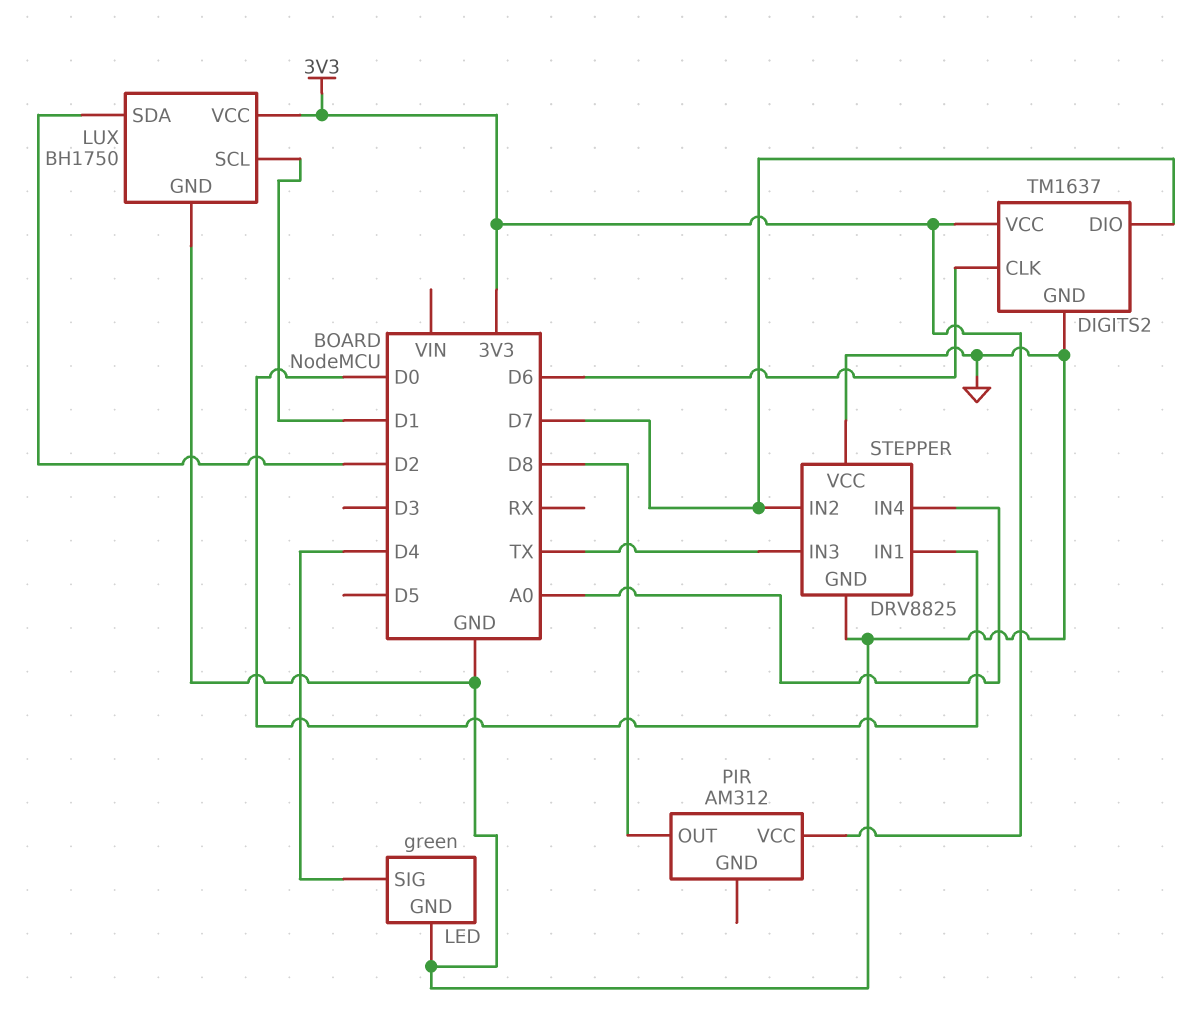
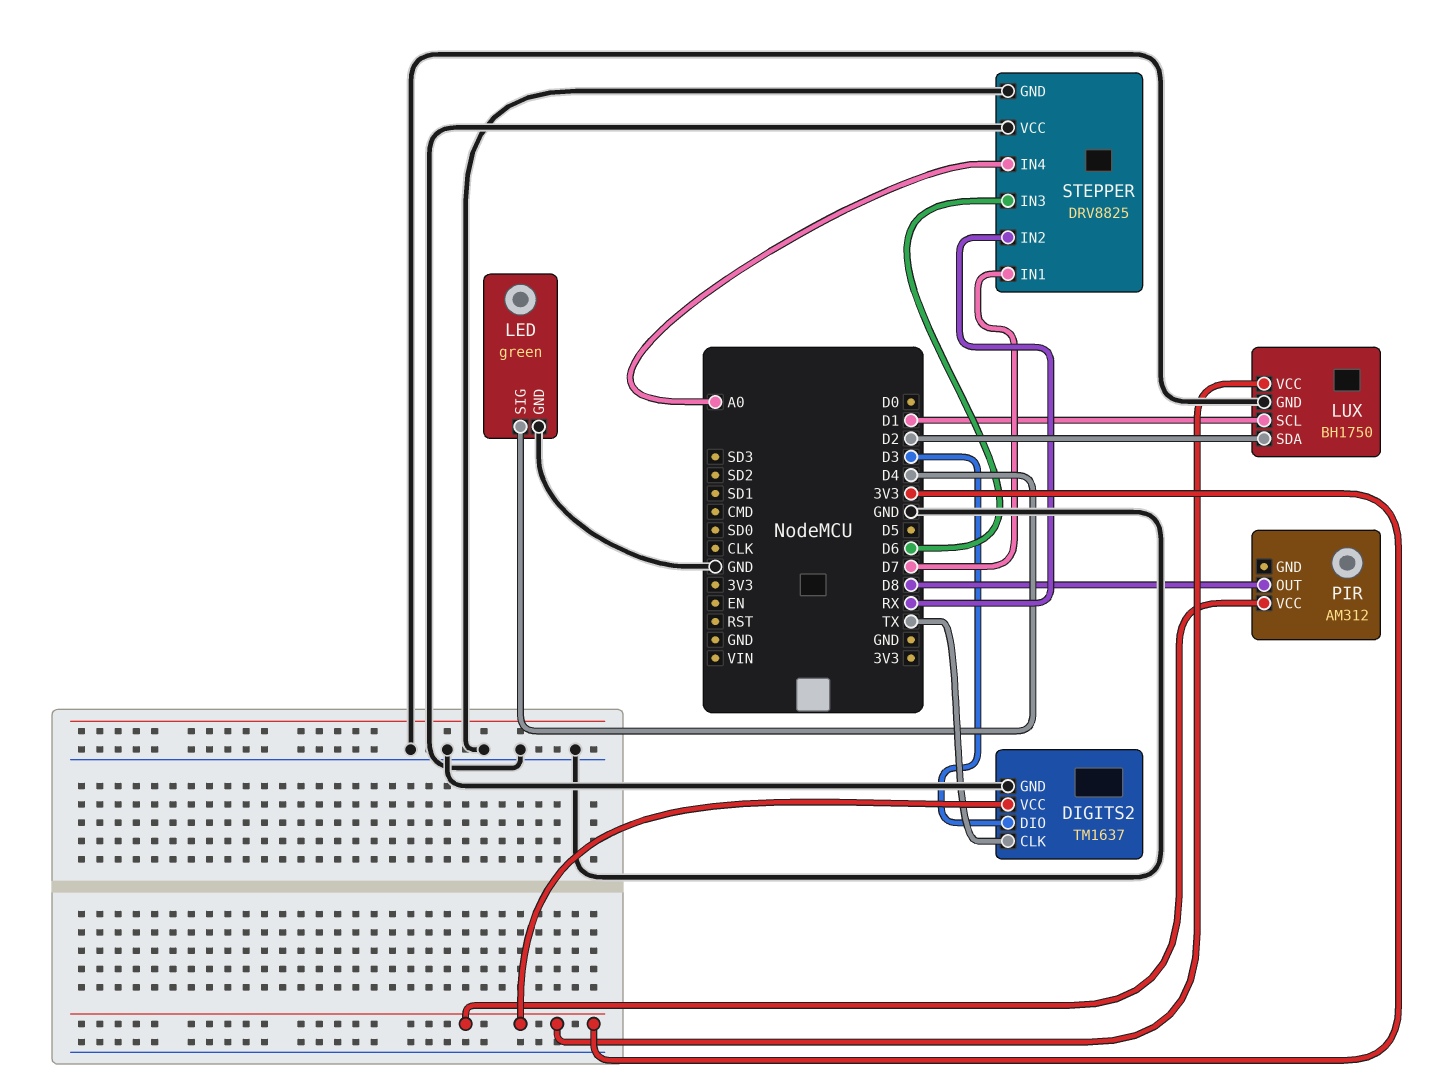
DIGITS2 pin CLK: D6 -> TX
DIGITS2 pin DIO: D7 -> D3
STEPPER pin IN1: D0 -> D7
STEPPER pin IN2: D7 -> RX
STEPPER pin IN3: TX -> D6

